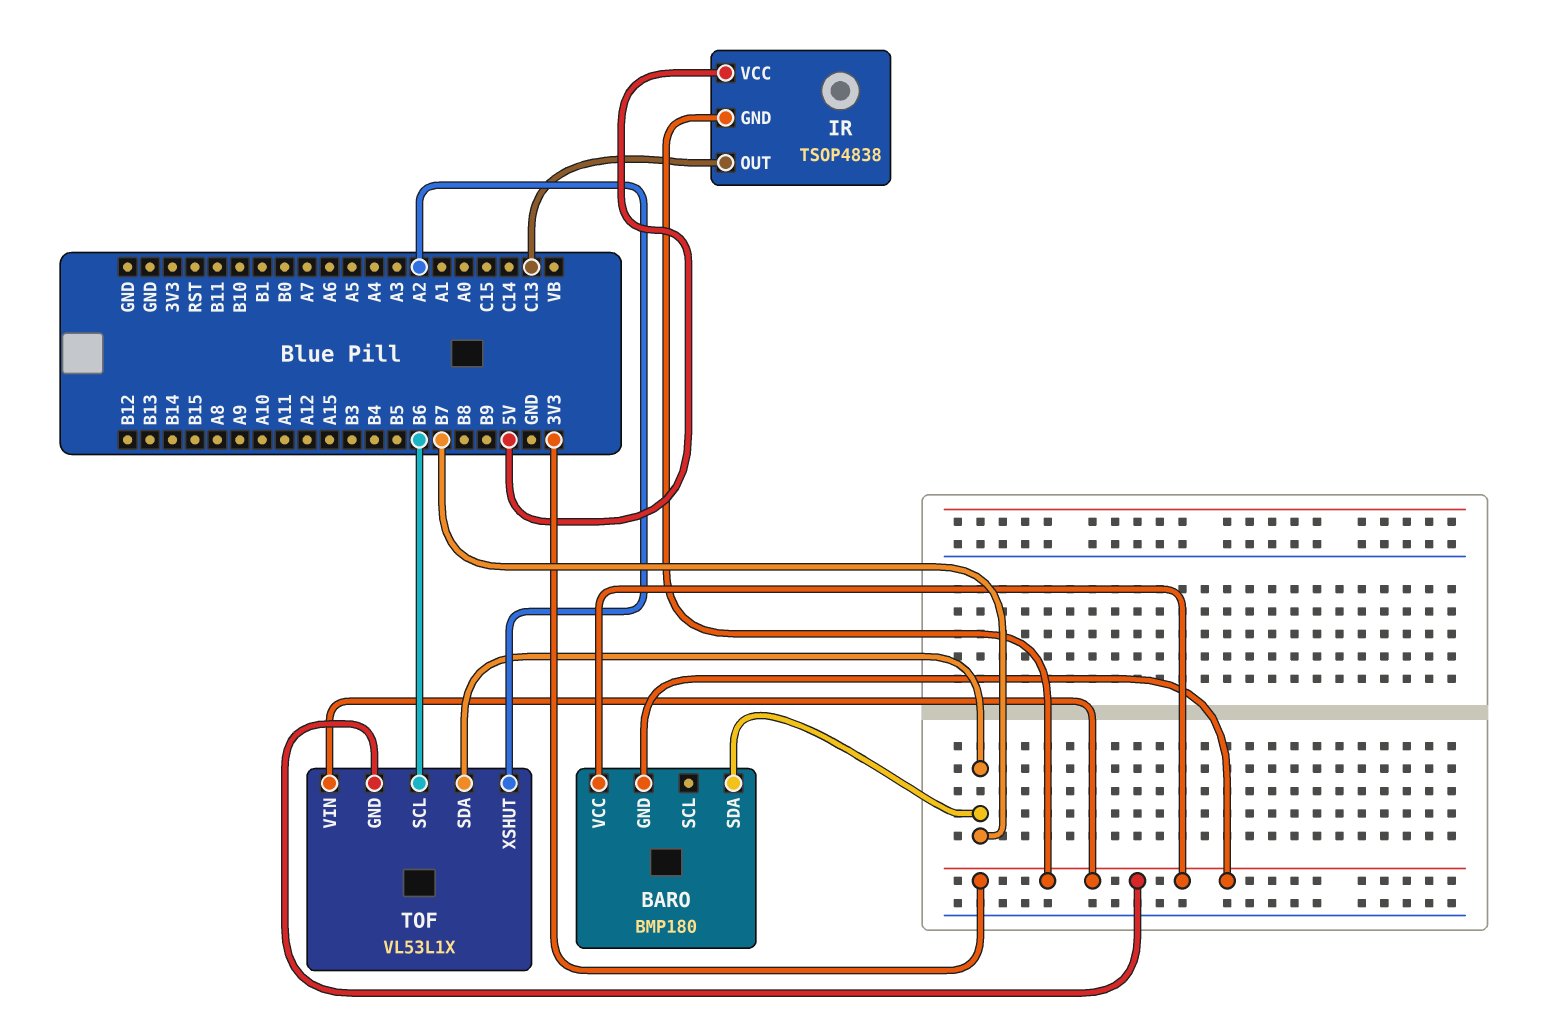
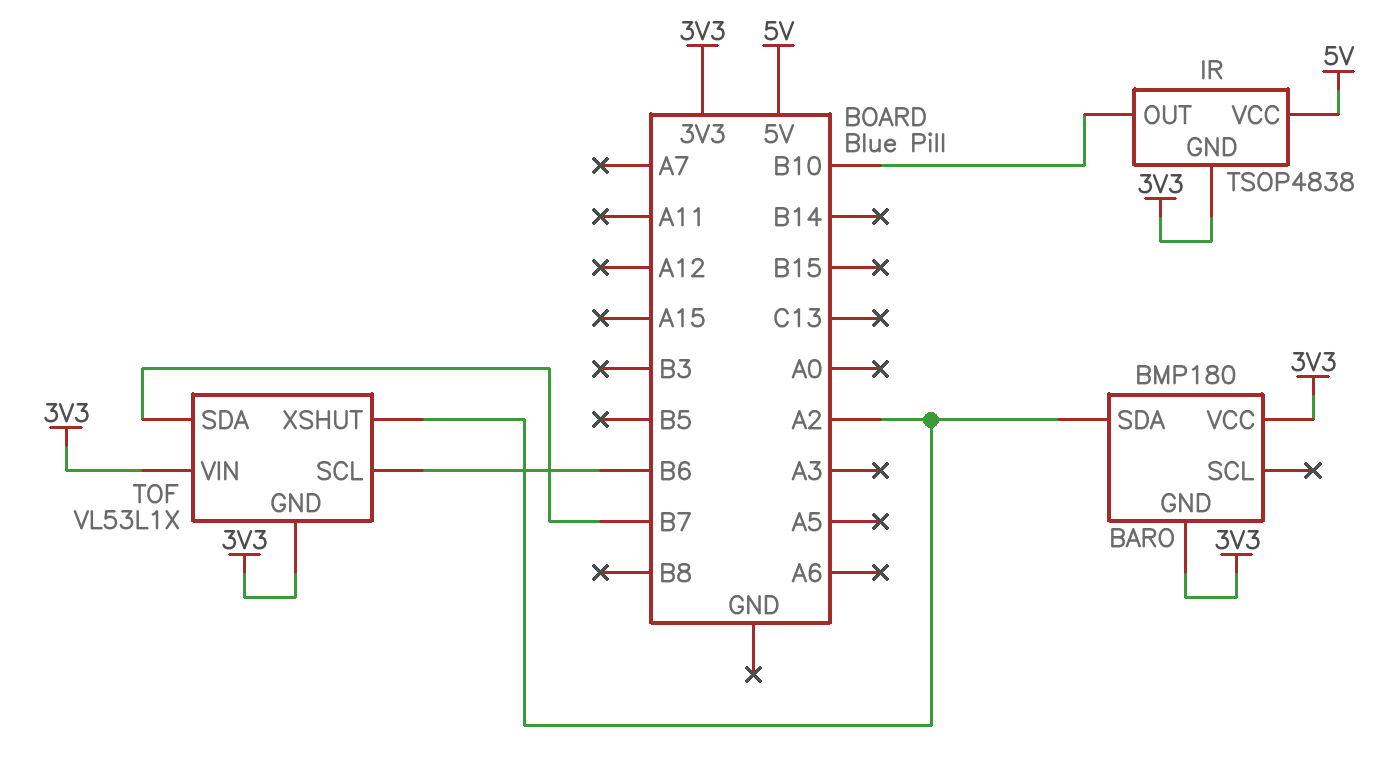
BARO pin SDA: B7 -> A2
IR pin OUT: C13 -> B10

